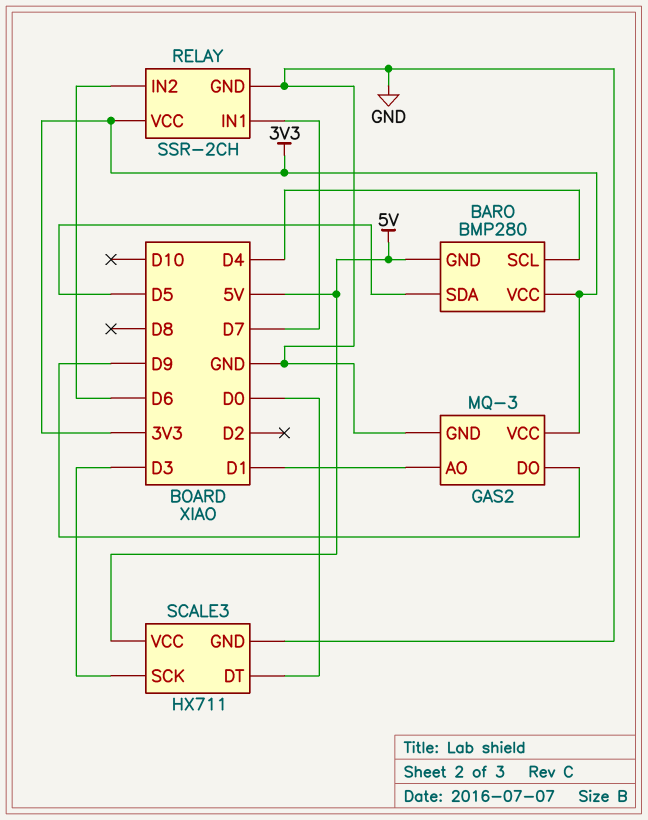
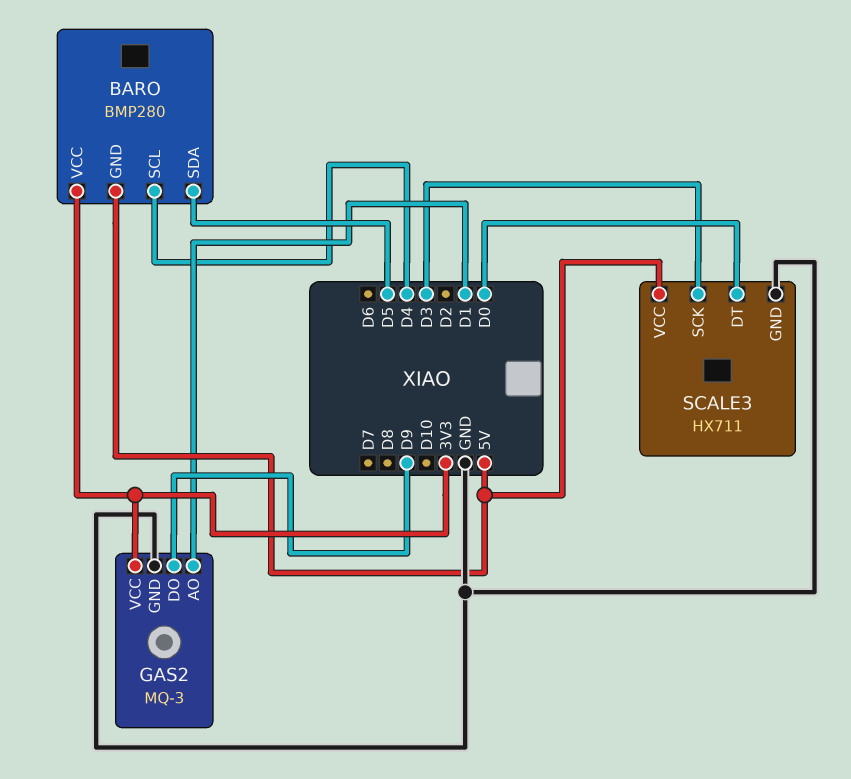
RELAY: SSR-2CH -> none
RELAY pin GND: GND -> none
RELAY pin IN1: D7 -> none
RELAY pin IN2: D6 -> none
RELAY pin VCC: 3V3 -> none

